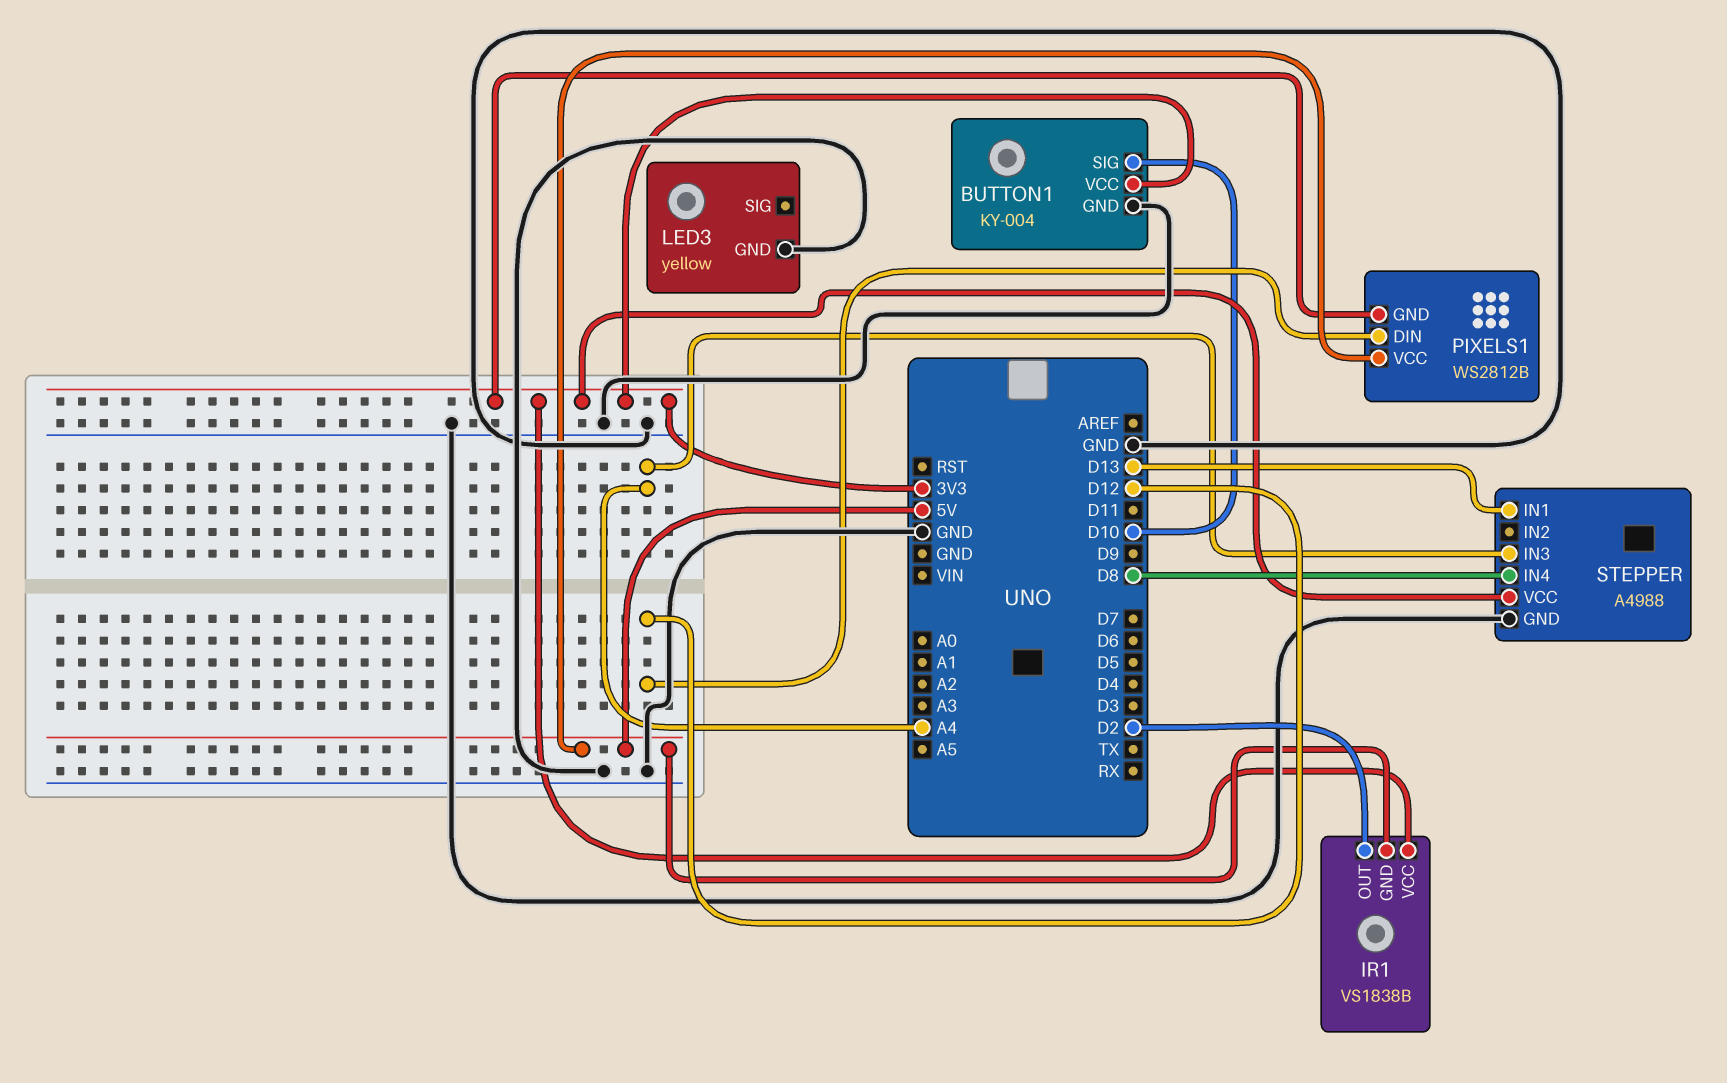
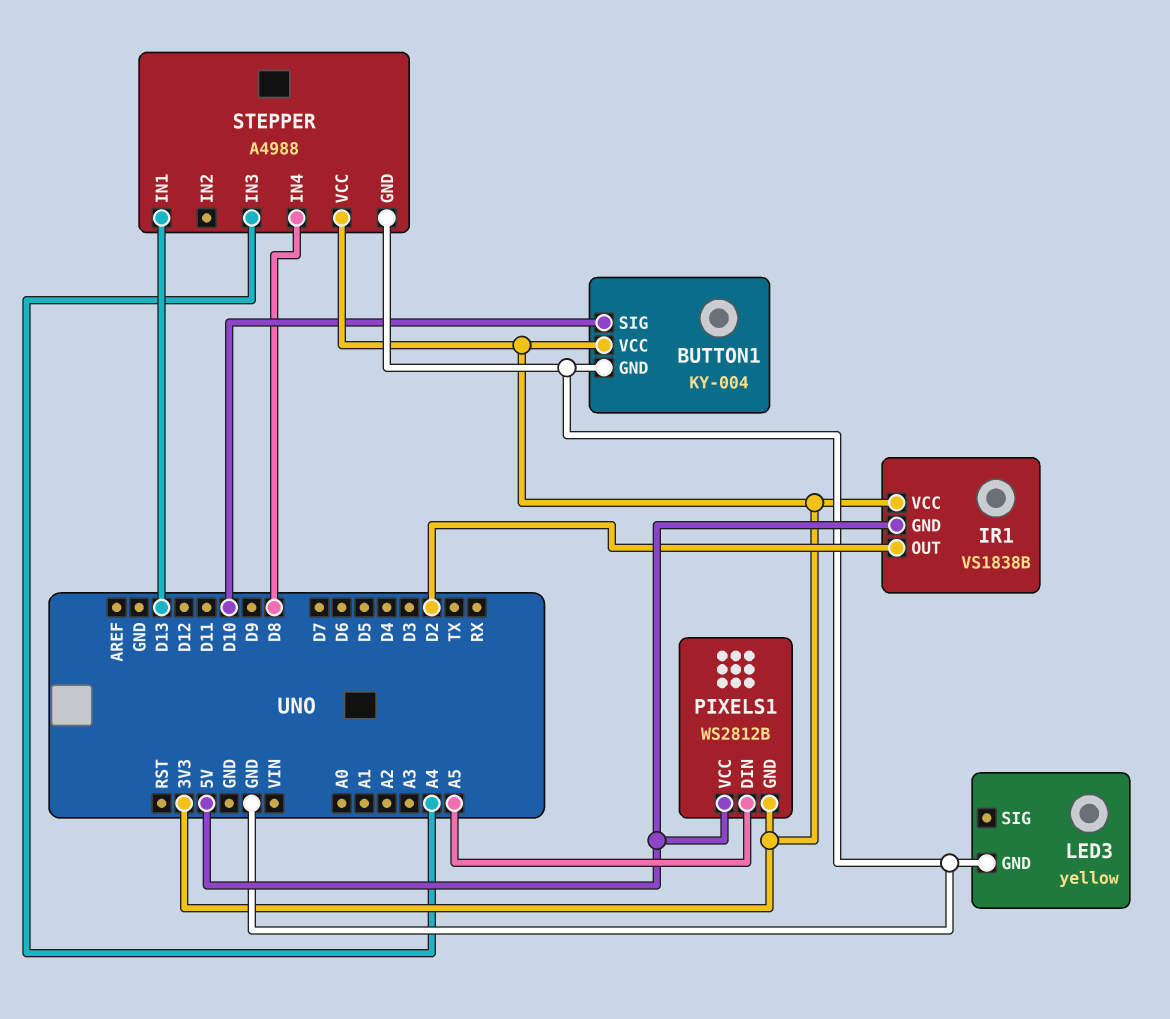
PIXELS1 pin DIN: D12 -> A5

